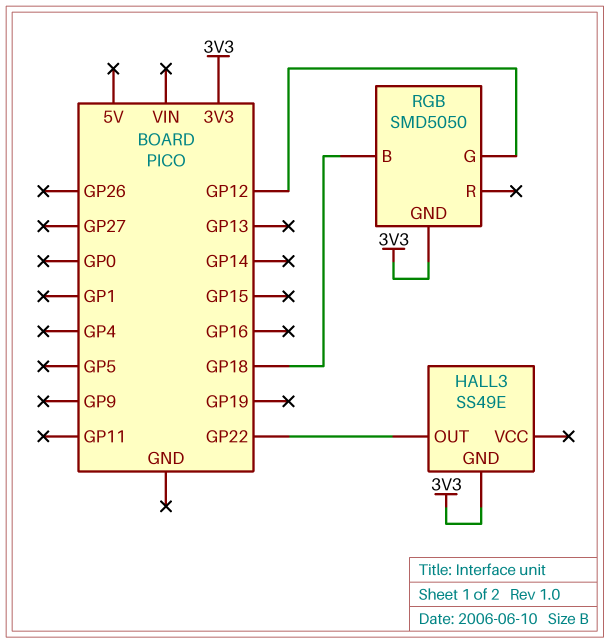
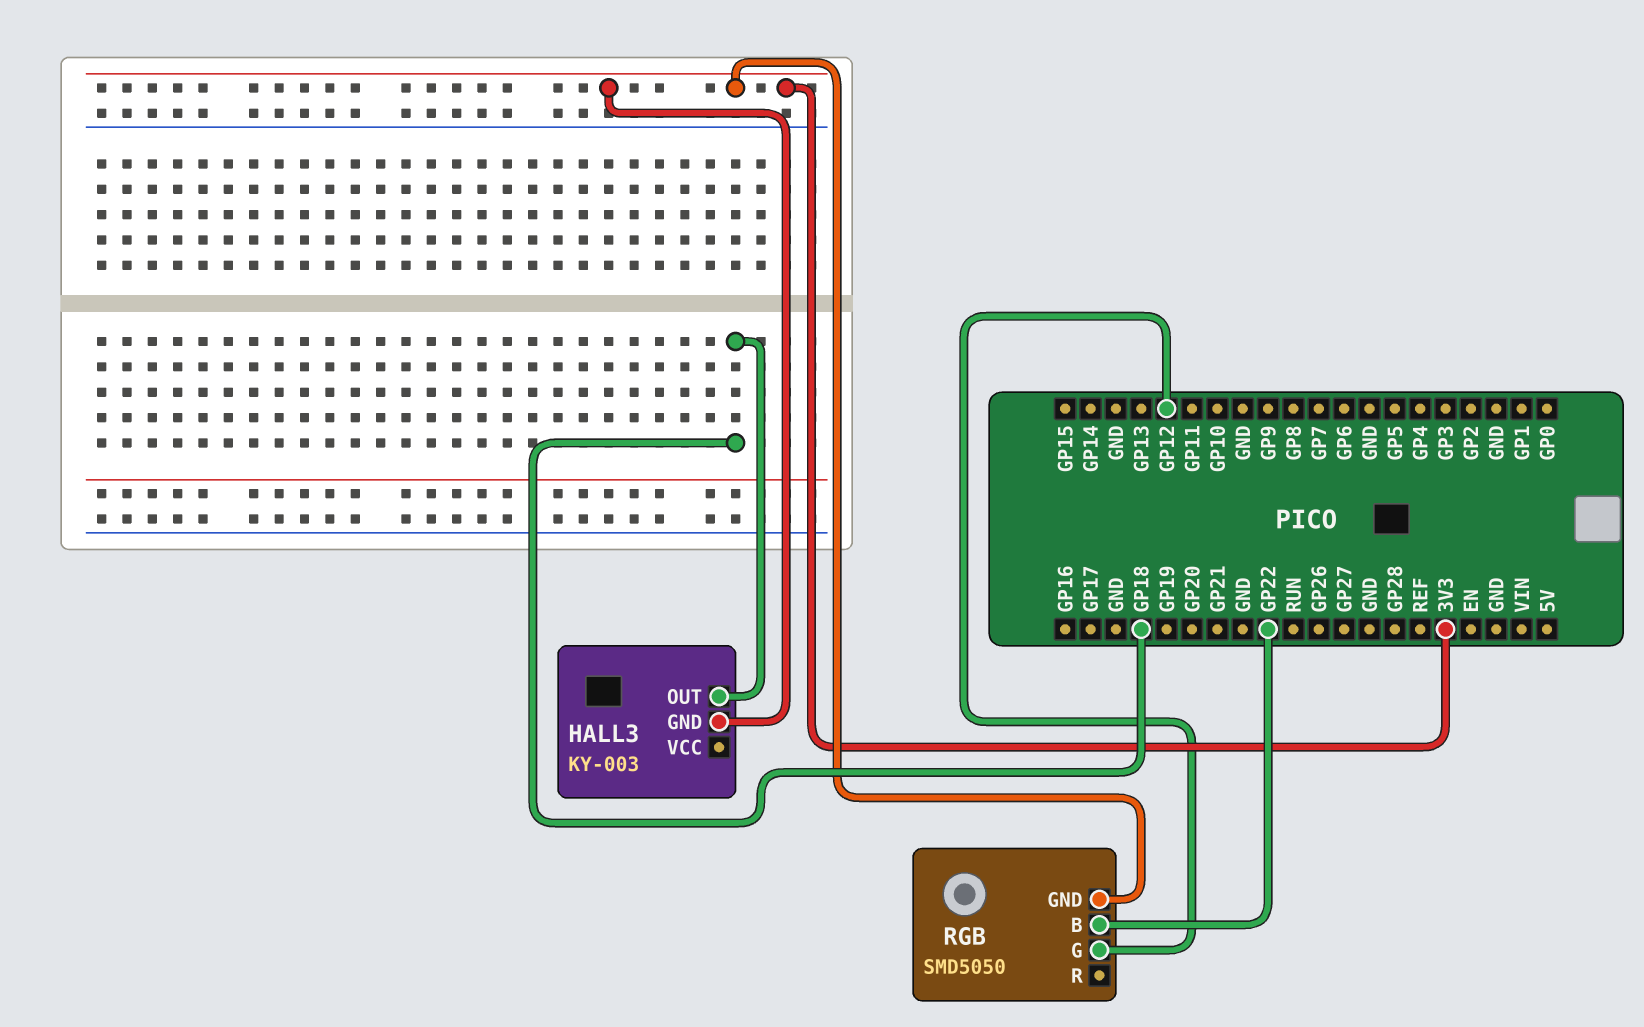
HALL3: SS49E -> KY-003
HALL3 pin OUT: GP22 -> GP18
RGB pin B: GP18 -> GP22

